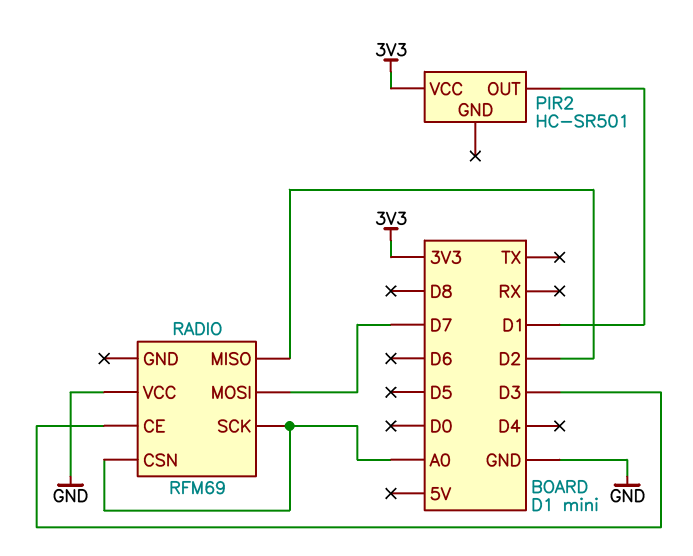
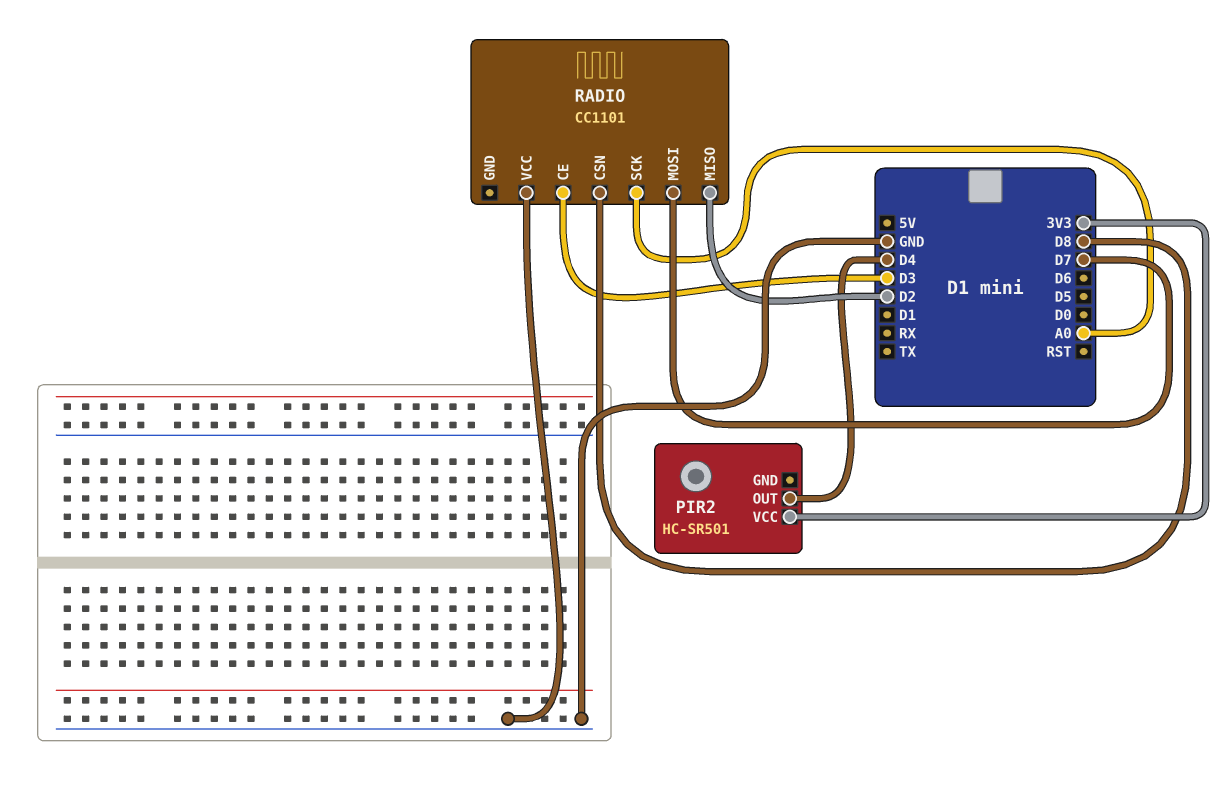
PIR2 pin OUT: D1 -> D4
RADIO: RFM69 -> CC1101
RADIO pin CSN: A0 -> D8

